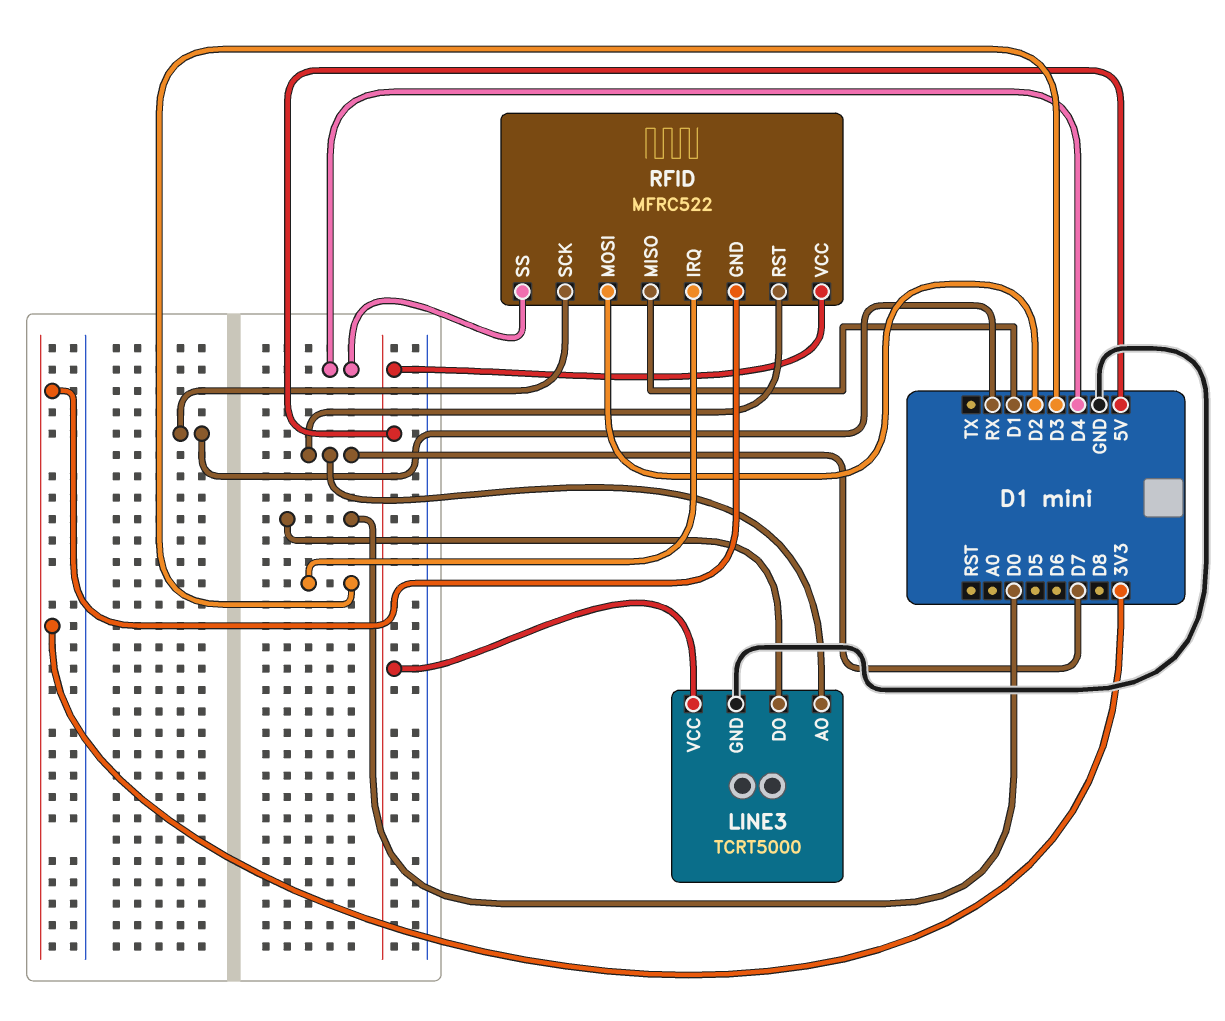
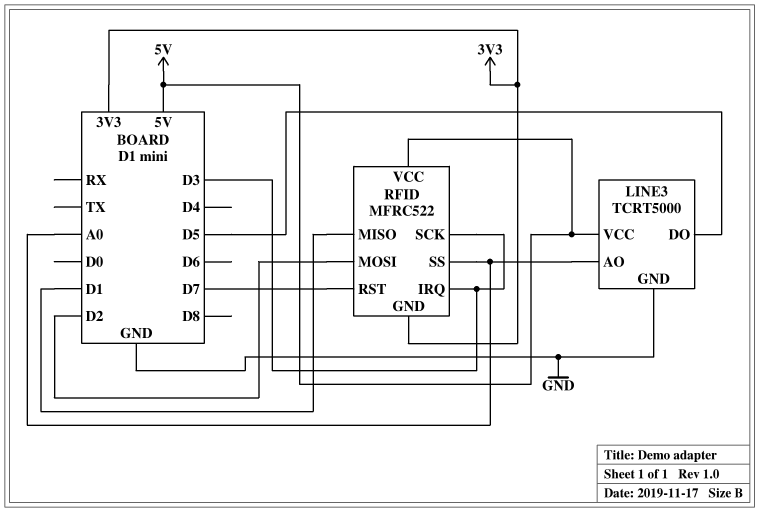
LINE3 pin AO: D7 -> A0
LINE3 pin DO: D0 -> D5
RFID pin SCK: RX -> D3
RFID pin SS: D4 -> A0

